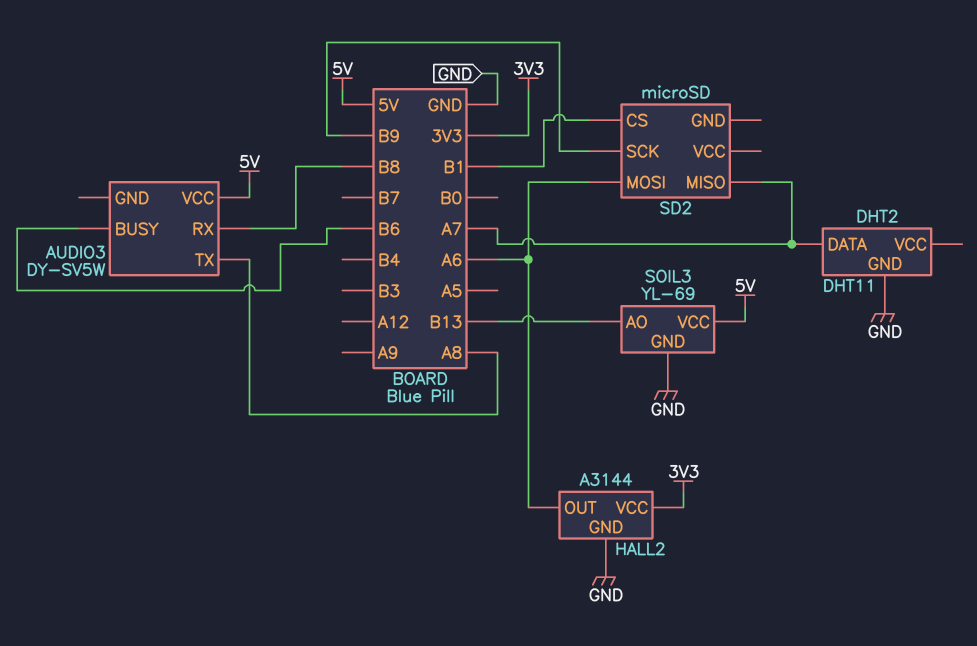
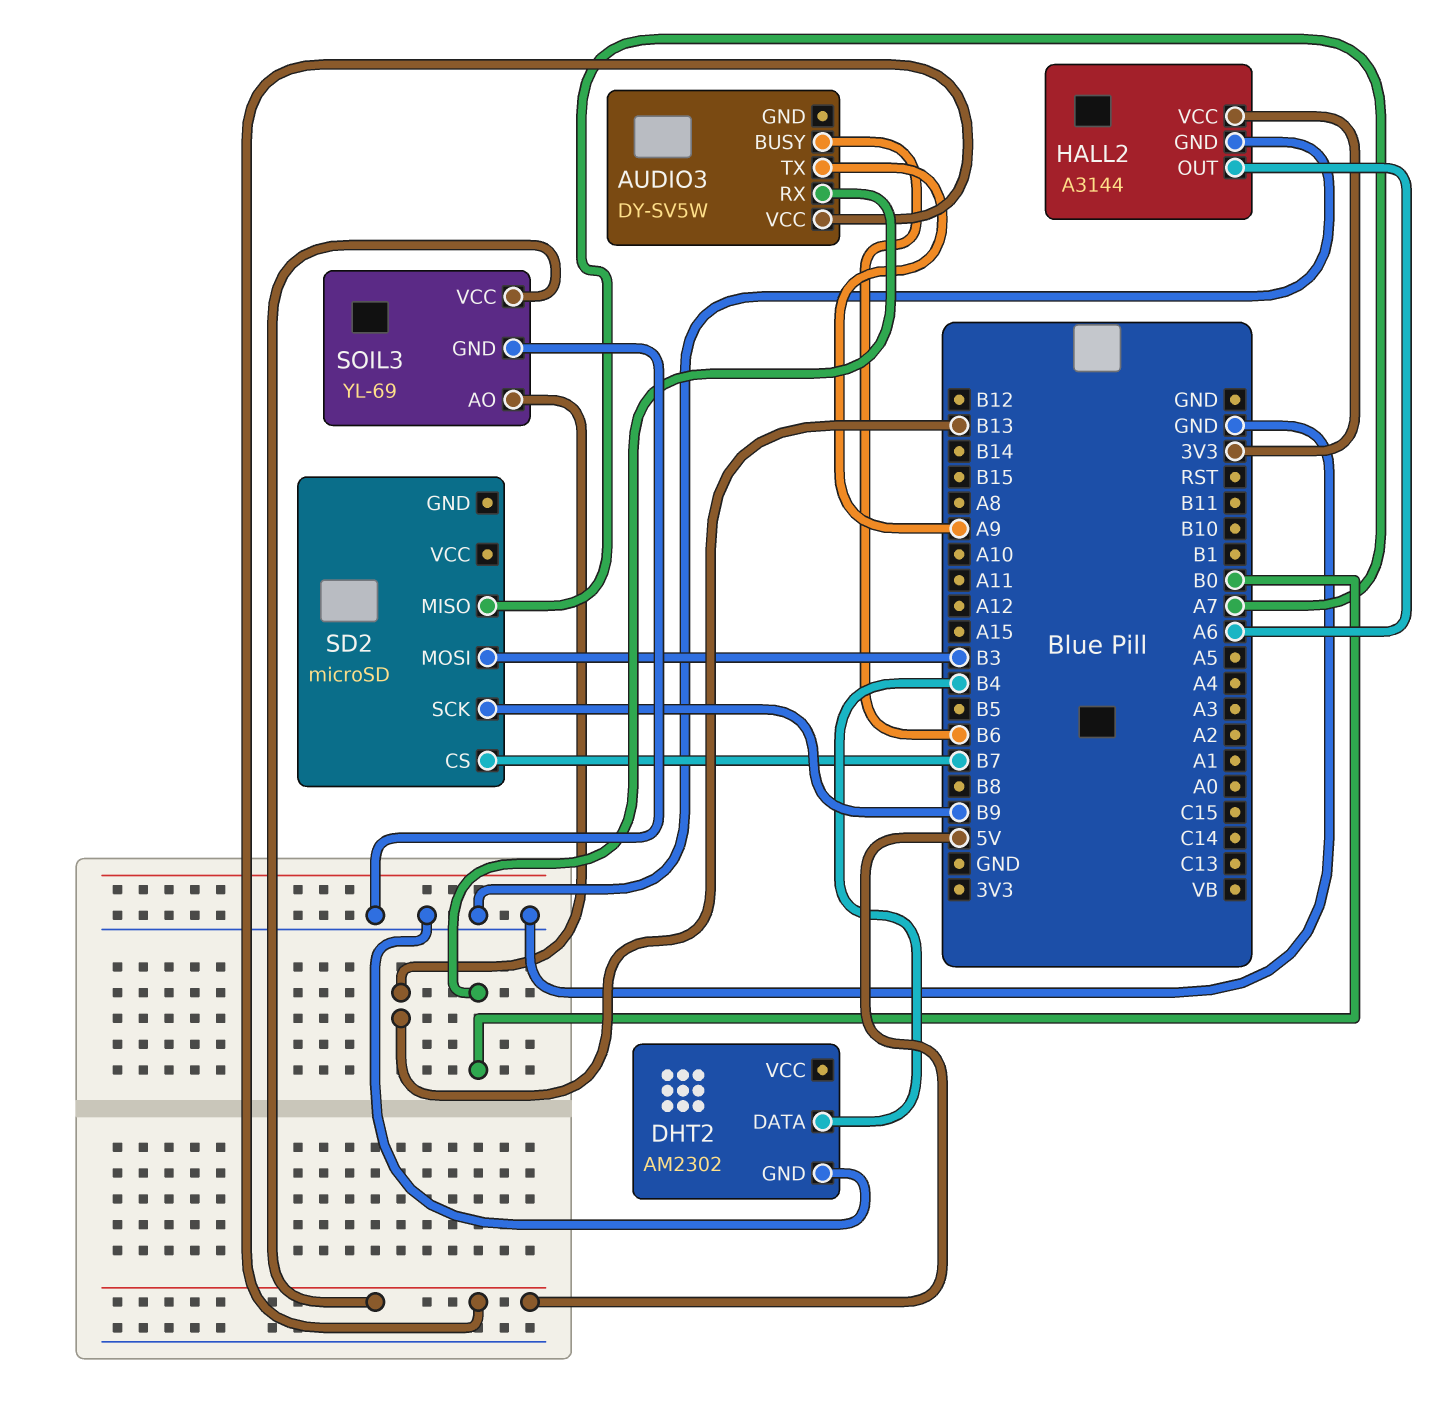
AUDIO3 pin RX: B8 -> B0
AUDIO3 pin TX: A8 -> A9
DHT2: DHT11 -> AM2302
DHT2 pin DATA: A7 -> B4
SD2 pin CS: B1 -> B7
SD2 pin MOSI: A6 -> B3

